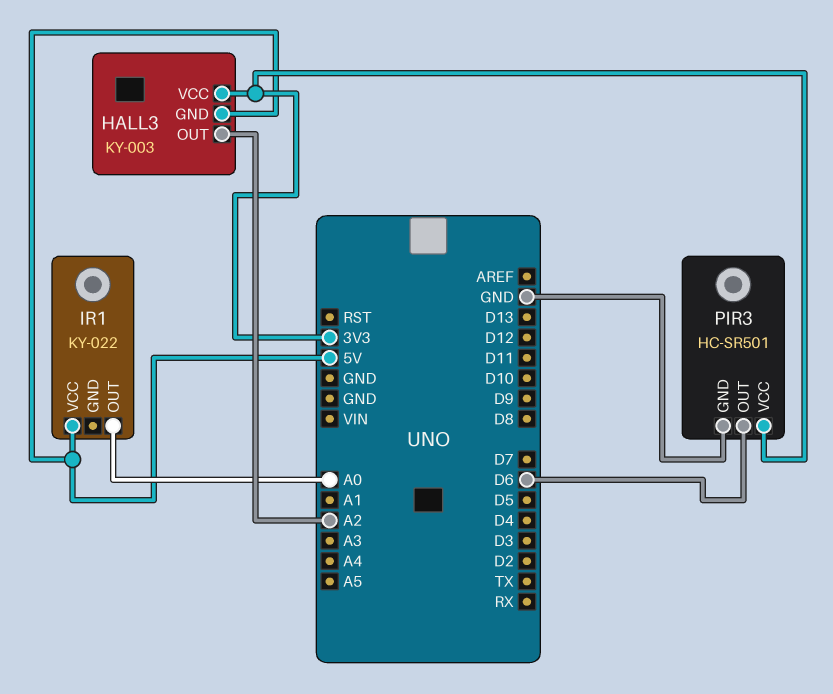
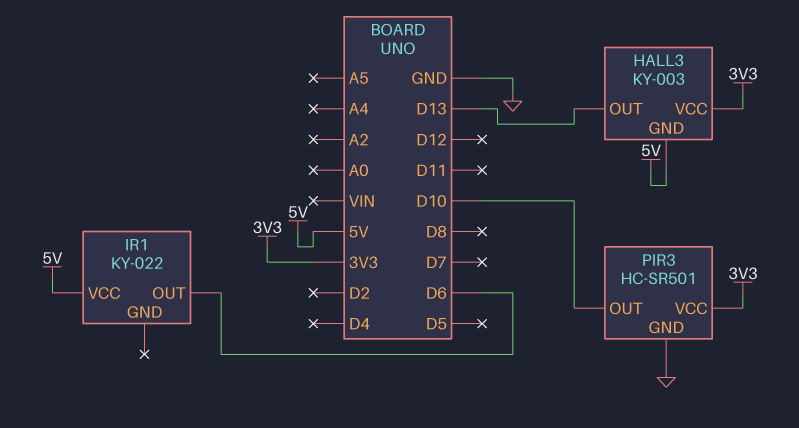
HALL3 pin OUT: A2 -> D13
IR1 pin OUT: A0 -> D6
PIR3 pin OUT: D6 -> D10

